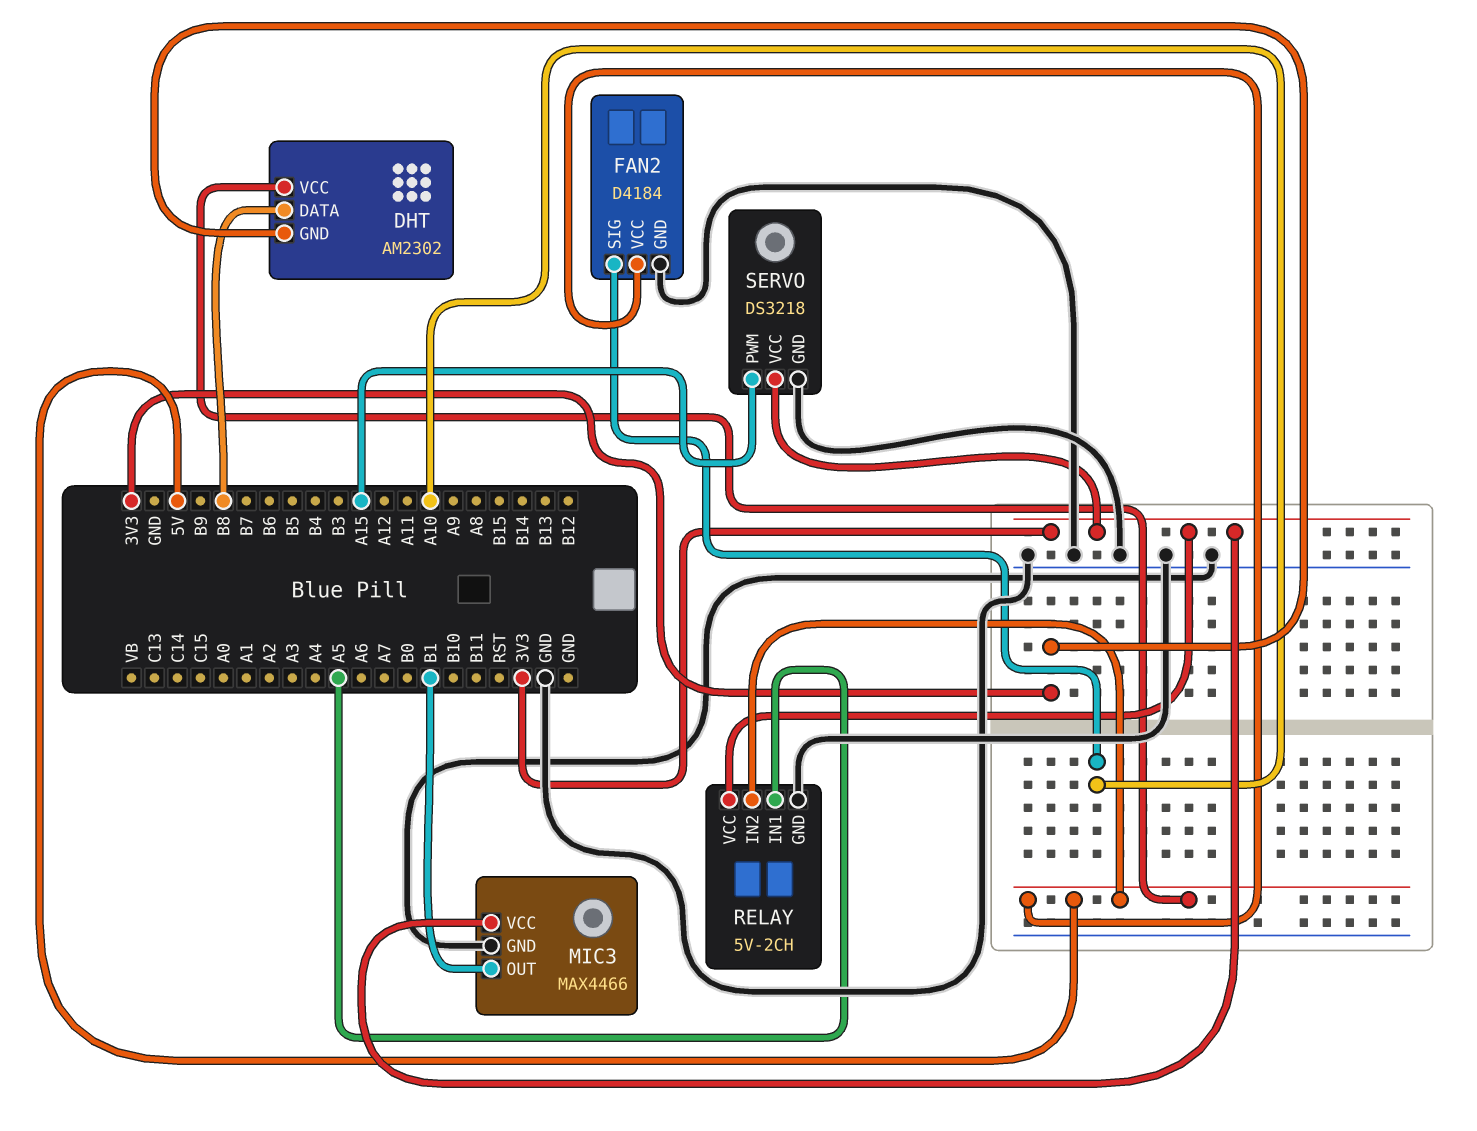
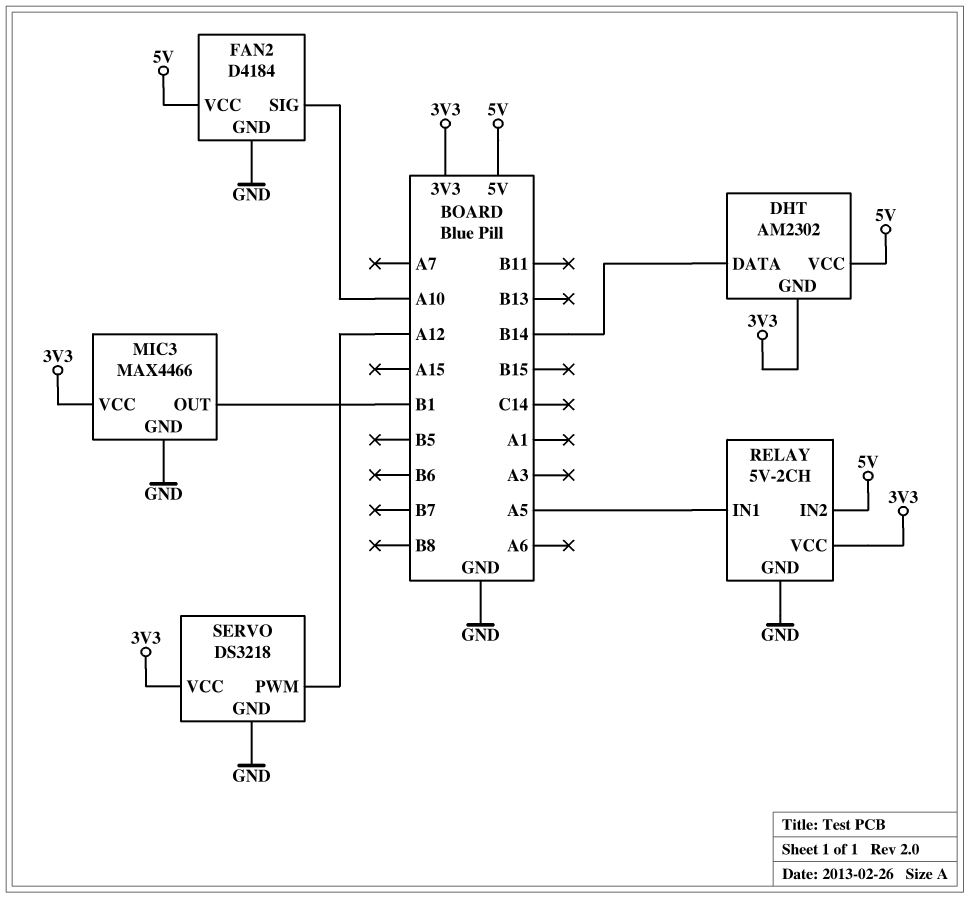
DHT pin DATA: B8 -> B14
SERVO pin PWM: A15 -> A12

